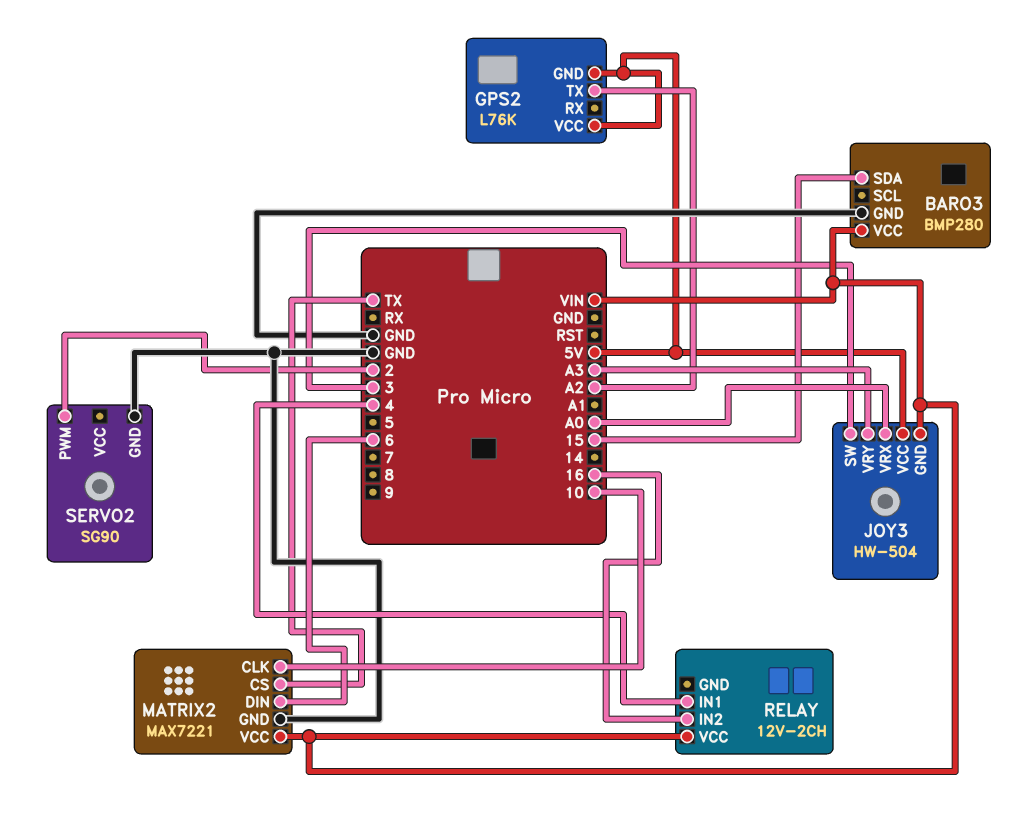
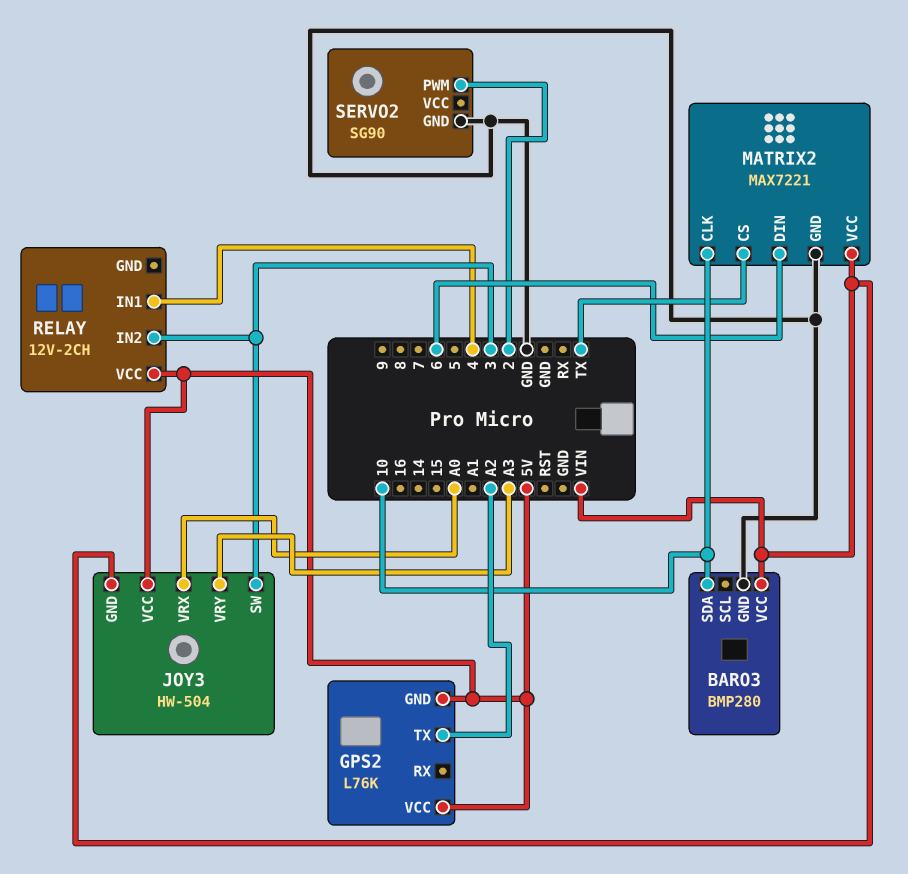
BARO3 pin SDA: 15 -> 10
RELAY pin IN2: 16 -> 3
RELAY pin VCC: VIN -> 5V

